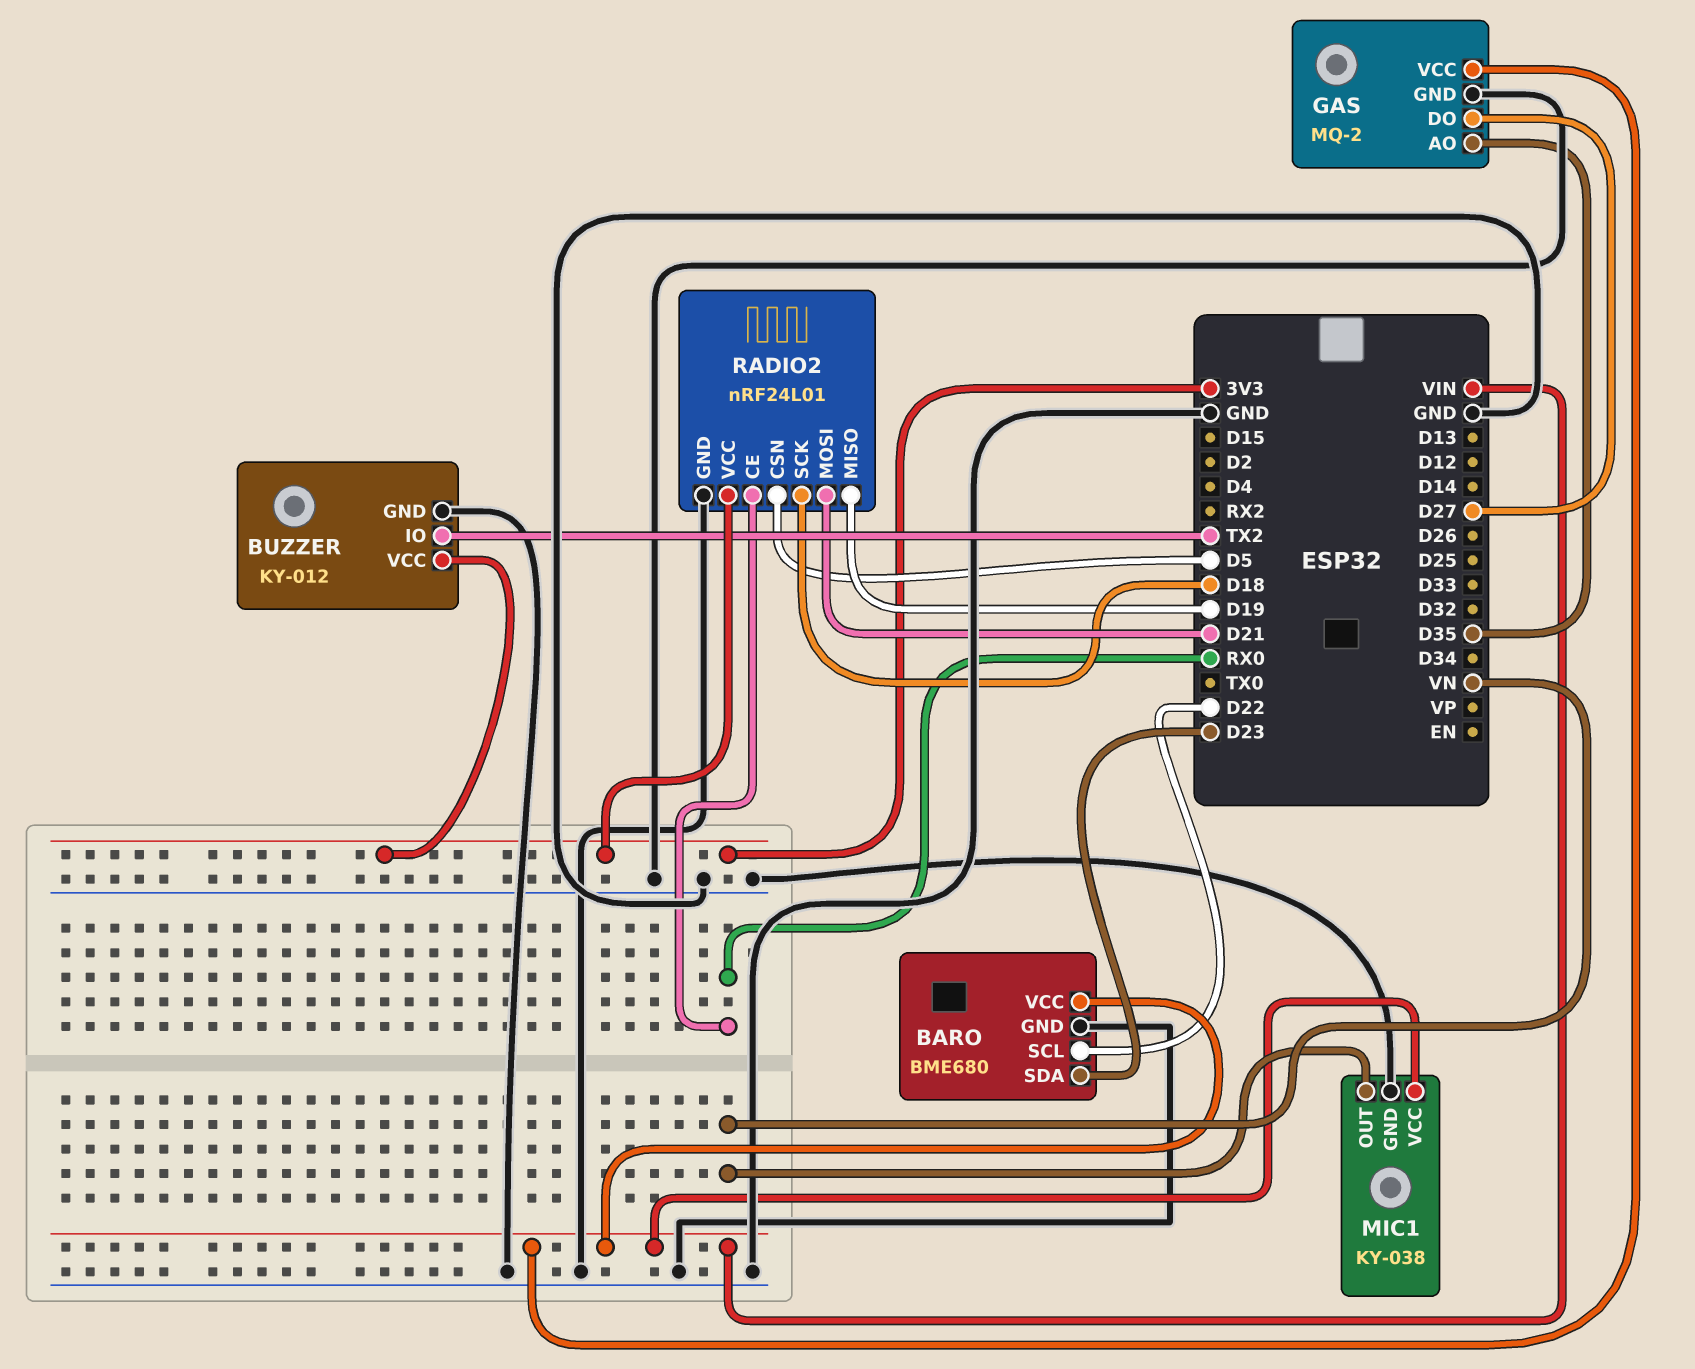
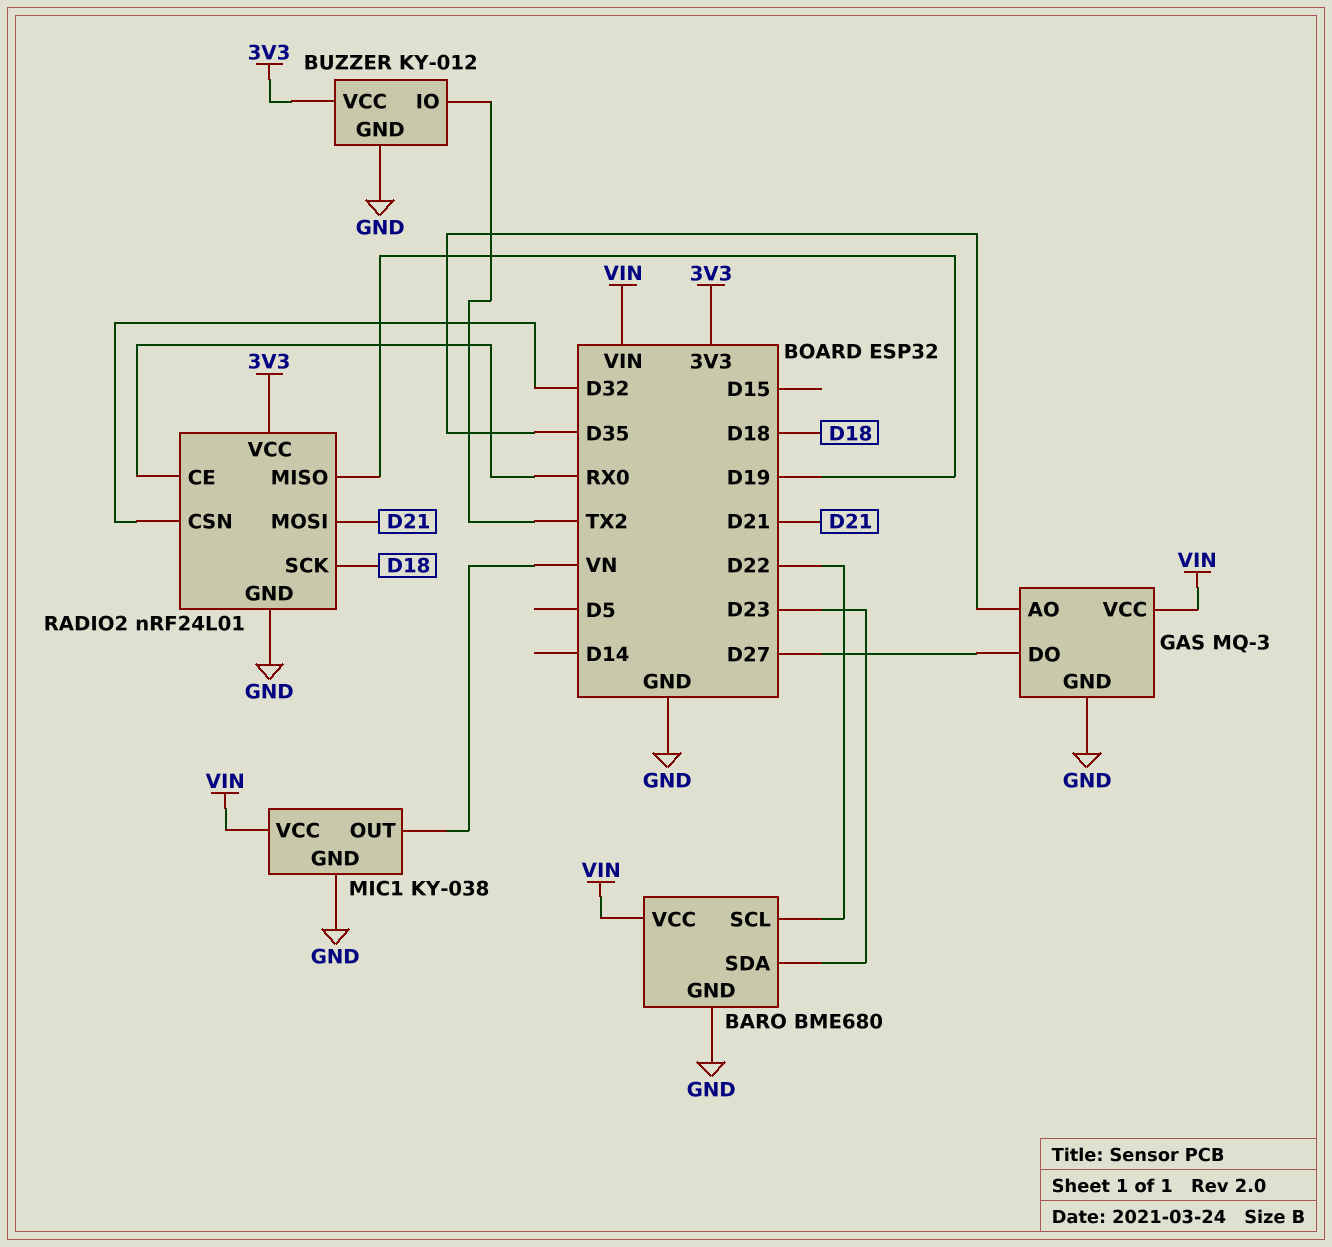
GAS: MQ-2 -> MQ-3
RADIO2 pin CSN: D5 -> D32

